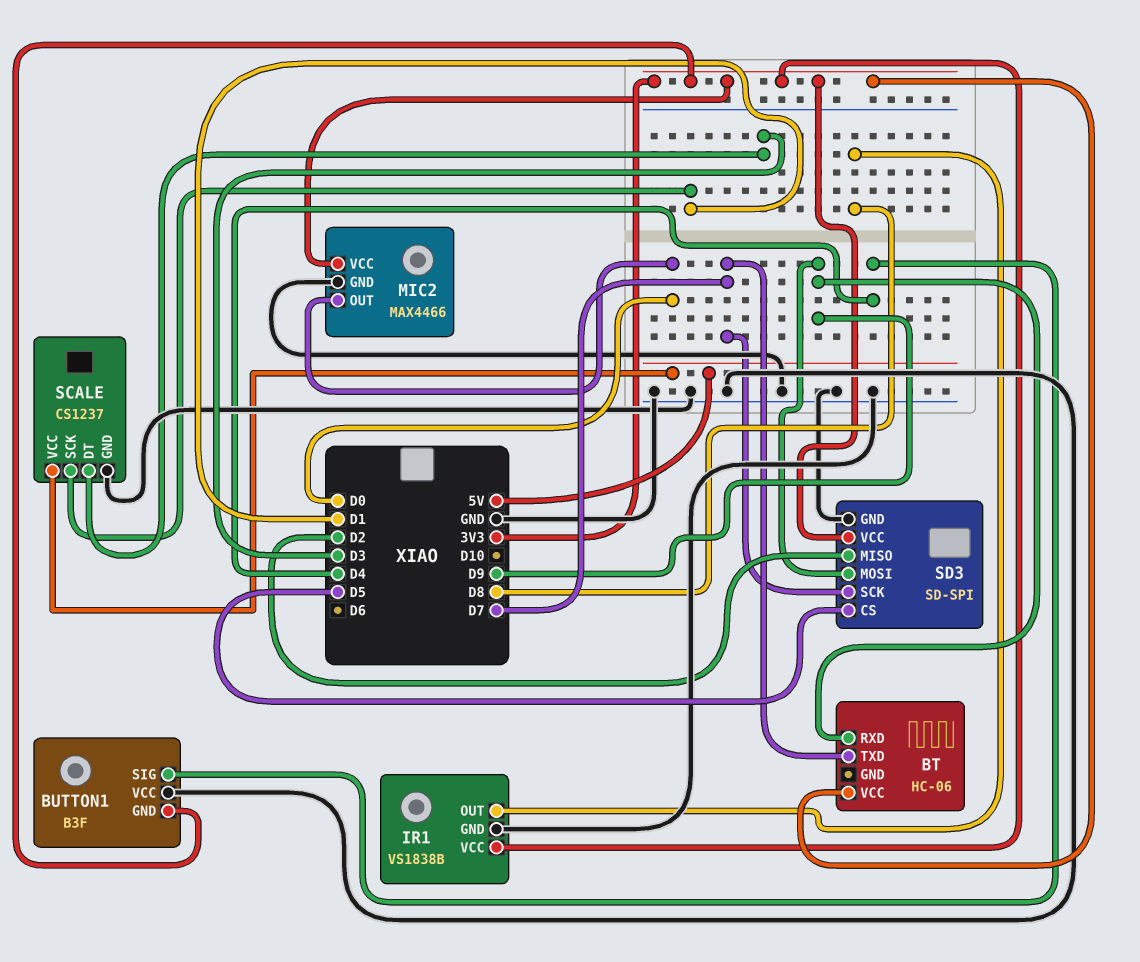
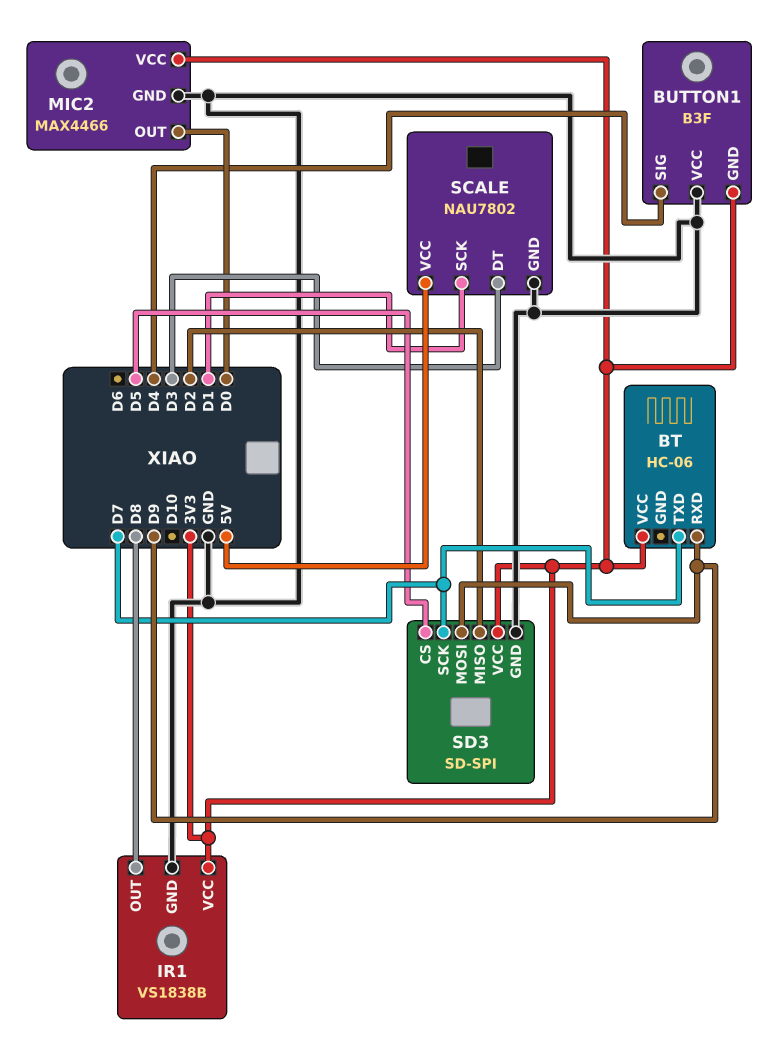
SCALE: CS1237 -> NAU7802

